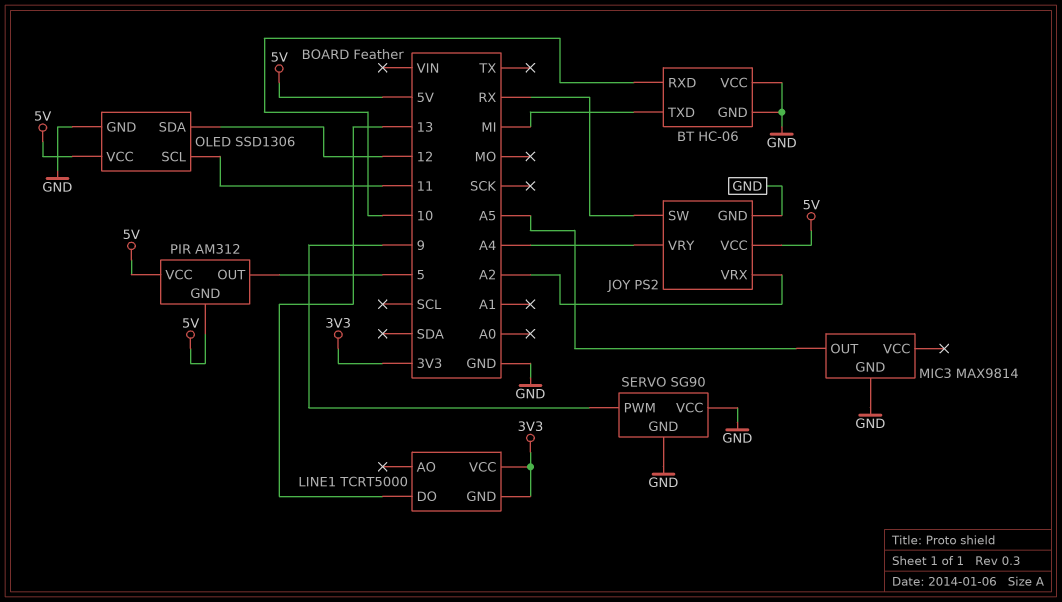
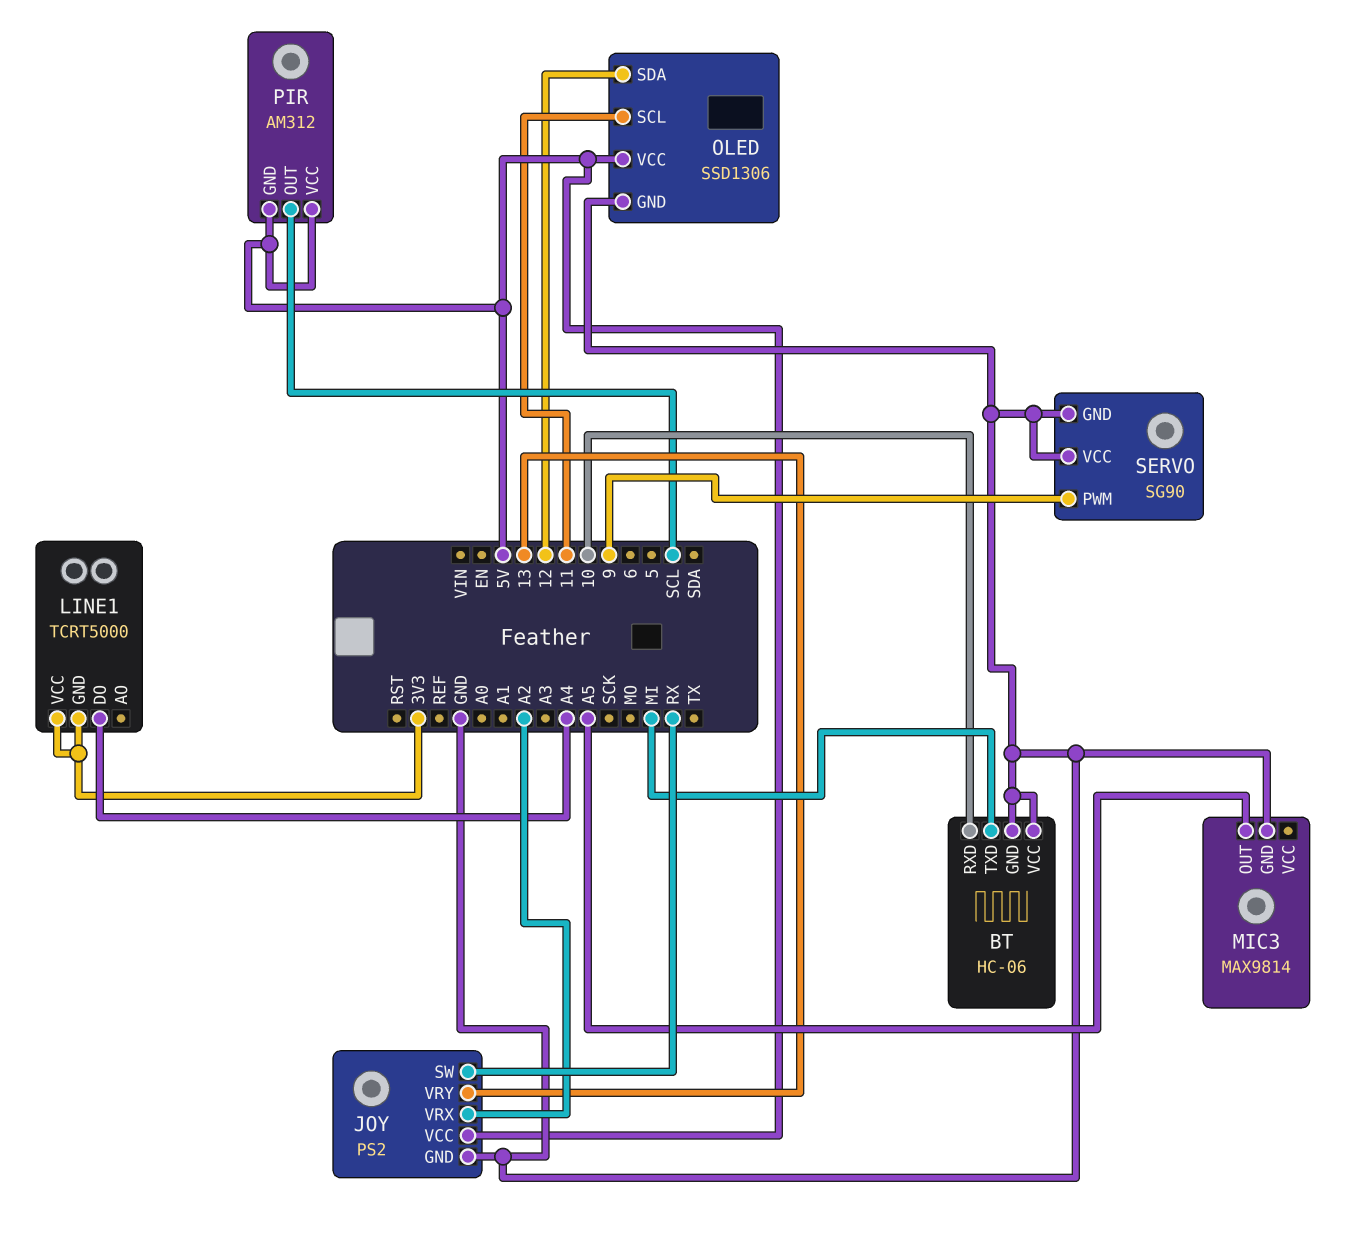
JOY pin VRY: A4 -> 13
LINE1 pin DO: 13 -> A4
PIR pin OUT: 5 -> SCL

